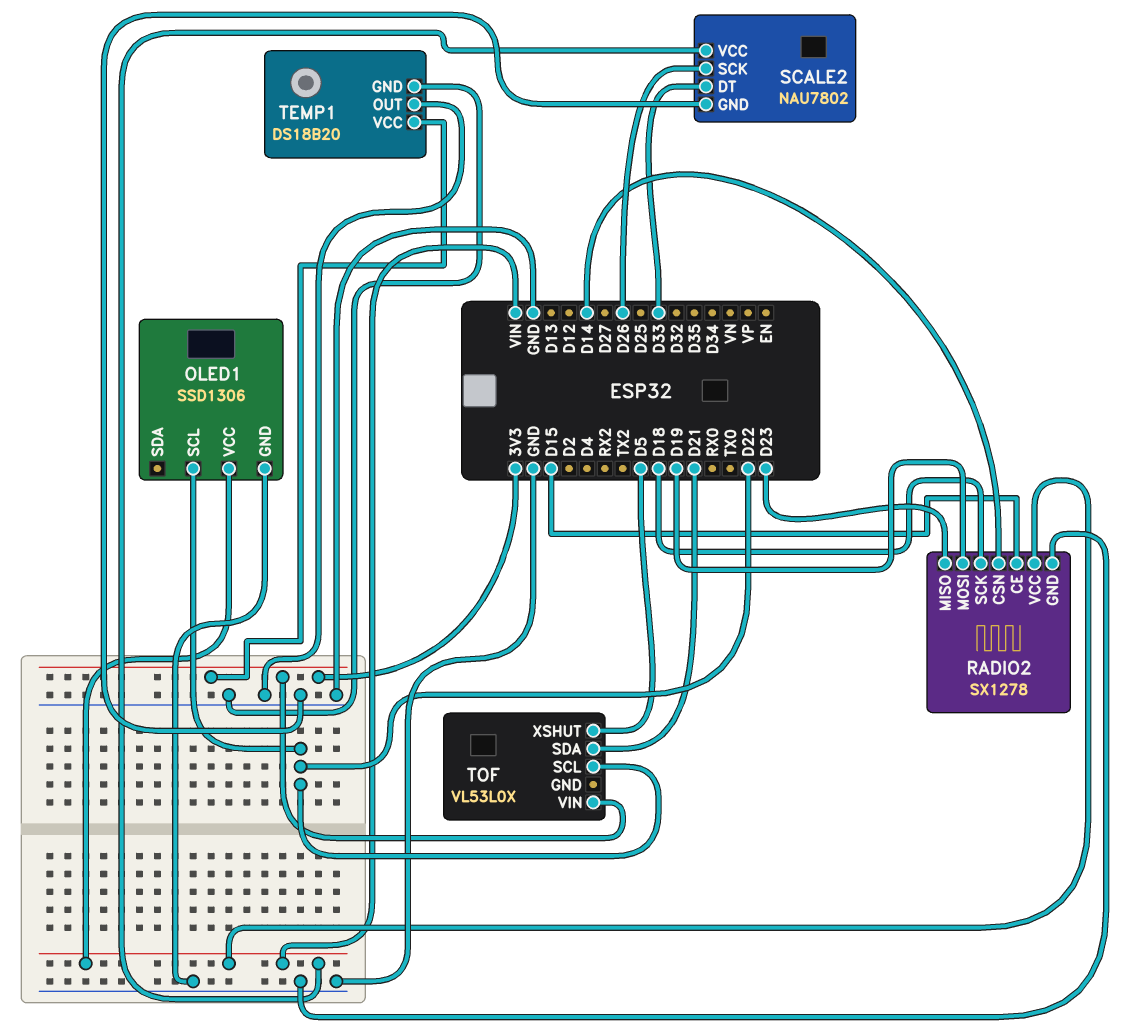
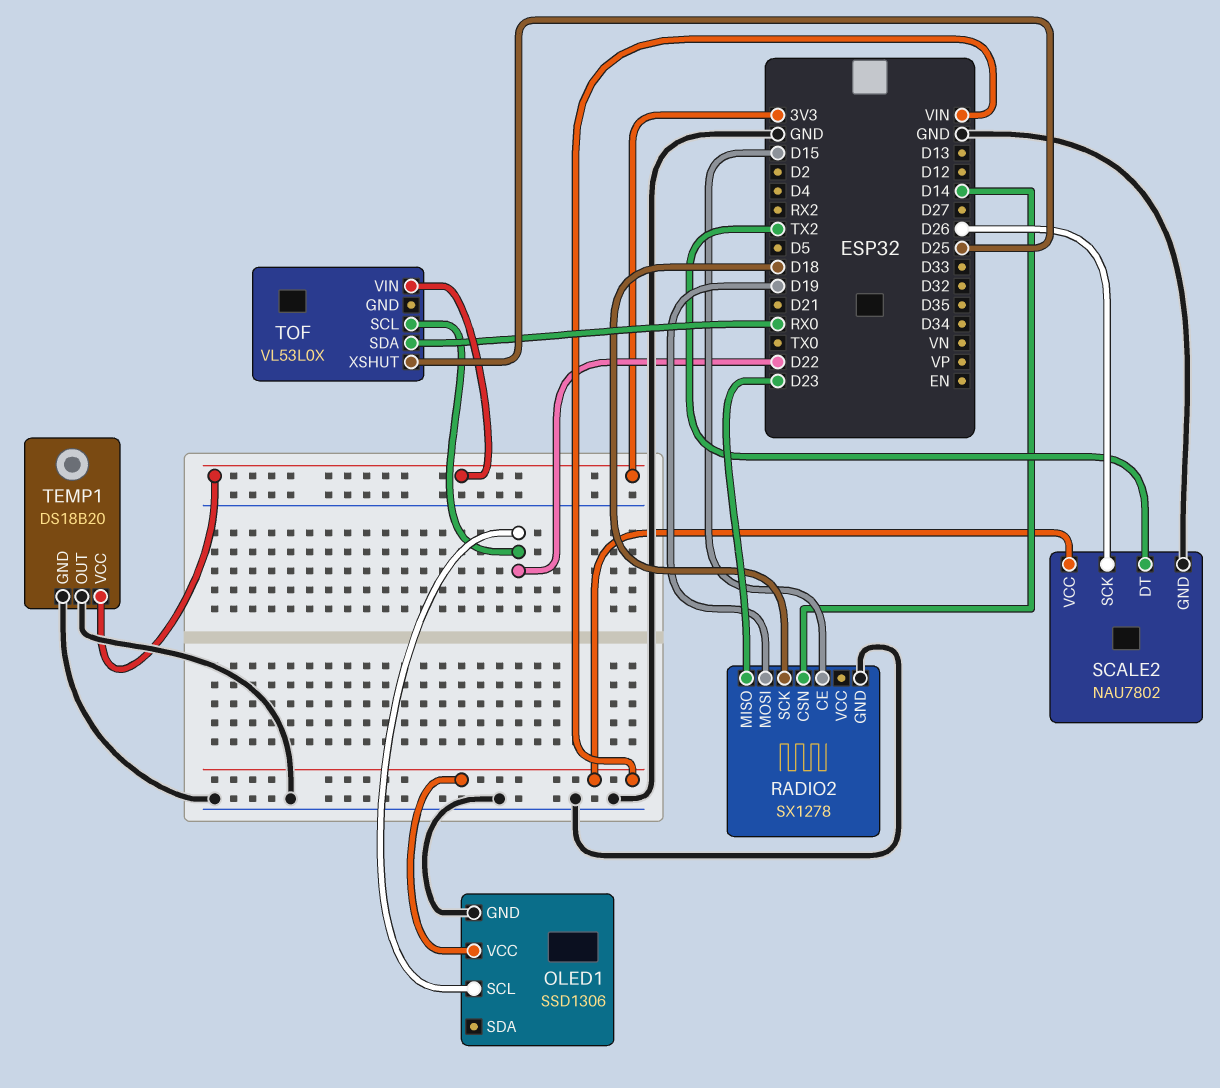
RADIO2 pin VCC: VIN -> none
SCALE2 pin DT: D33 -> TX2
TOF pin SDA: D21 -> RX0
TOF pin XSHUT: D5 -> D25

